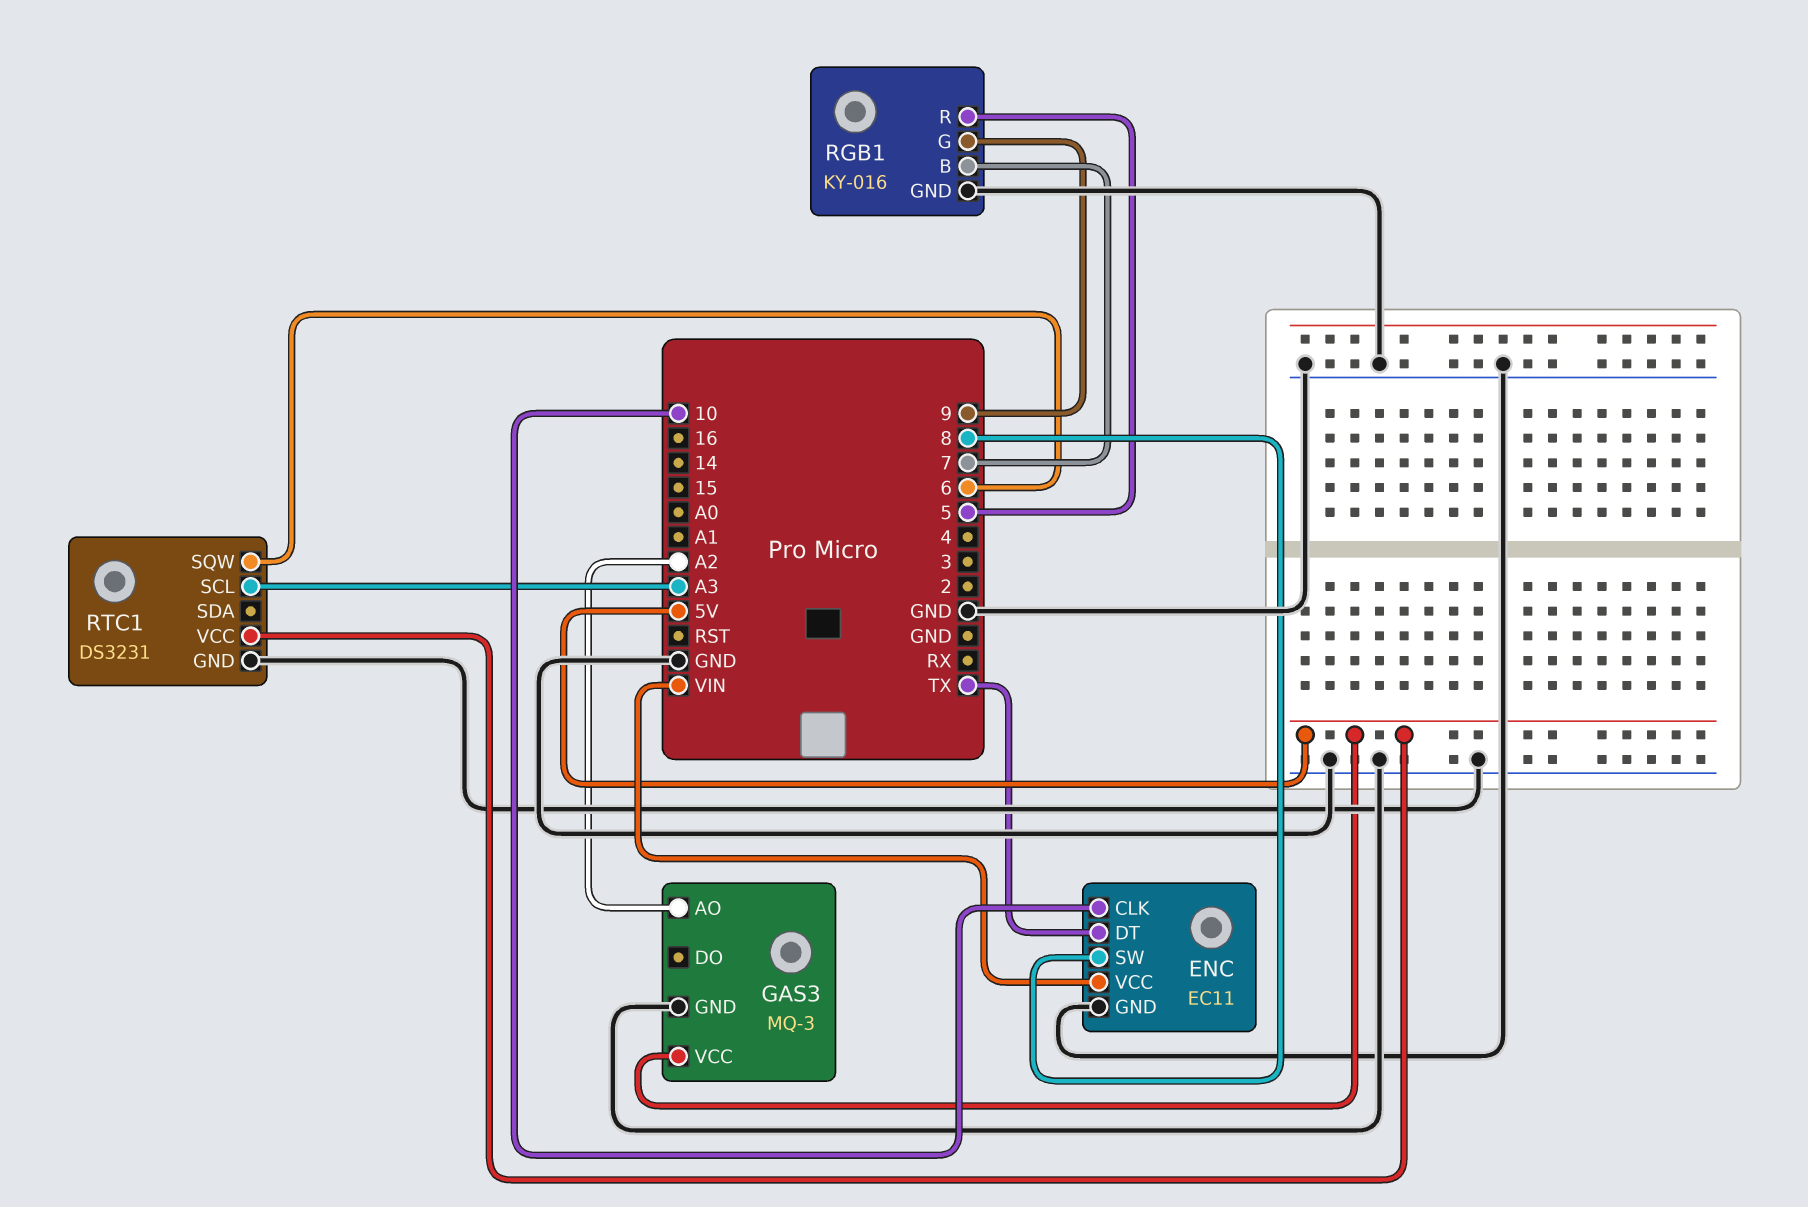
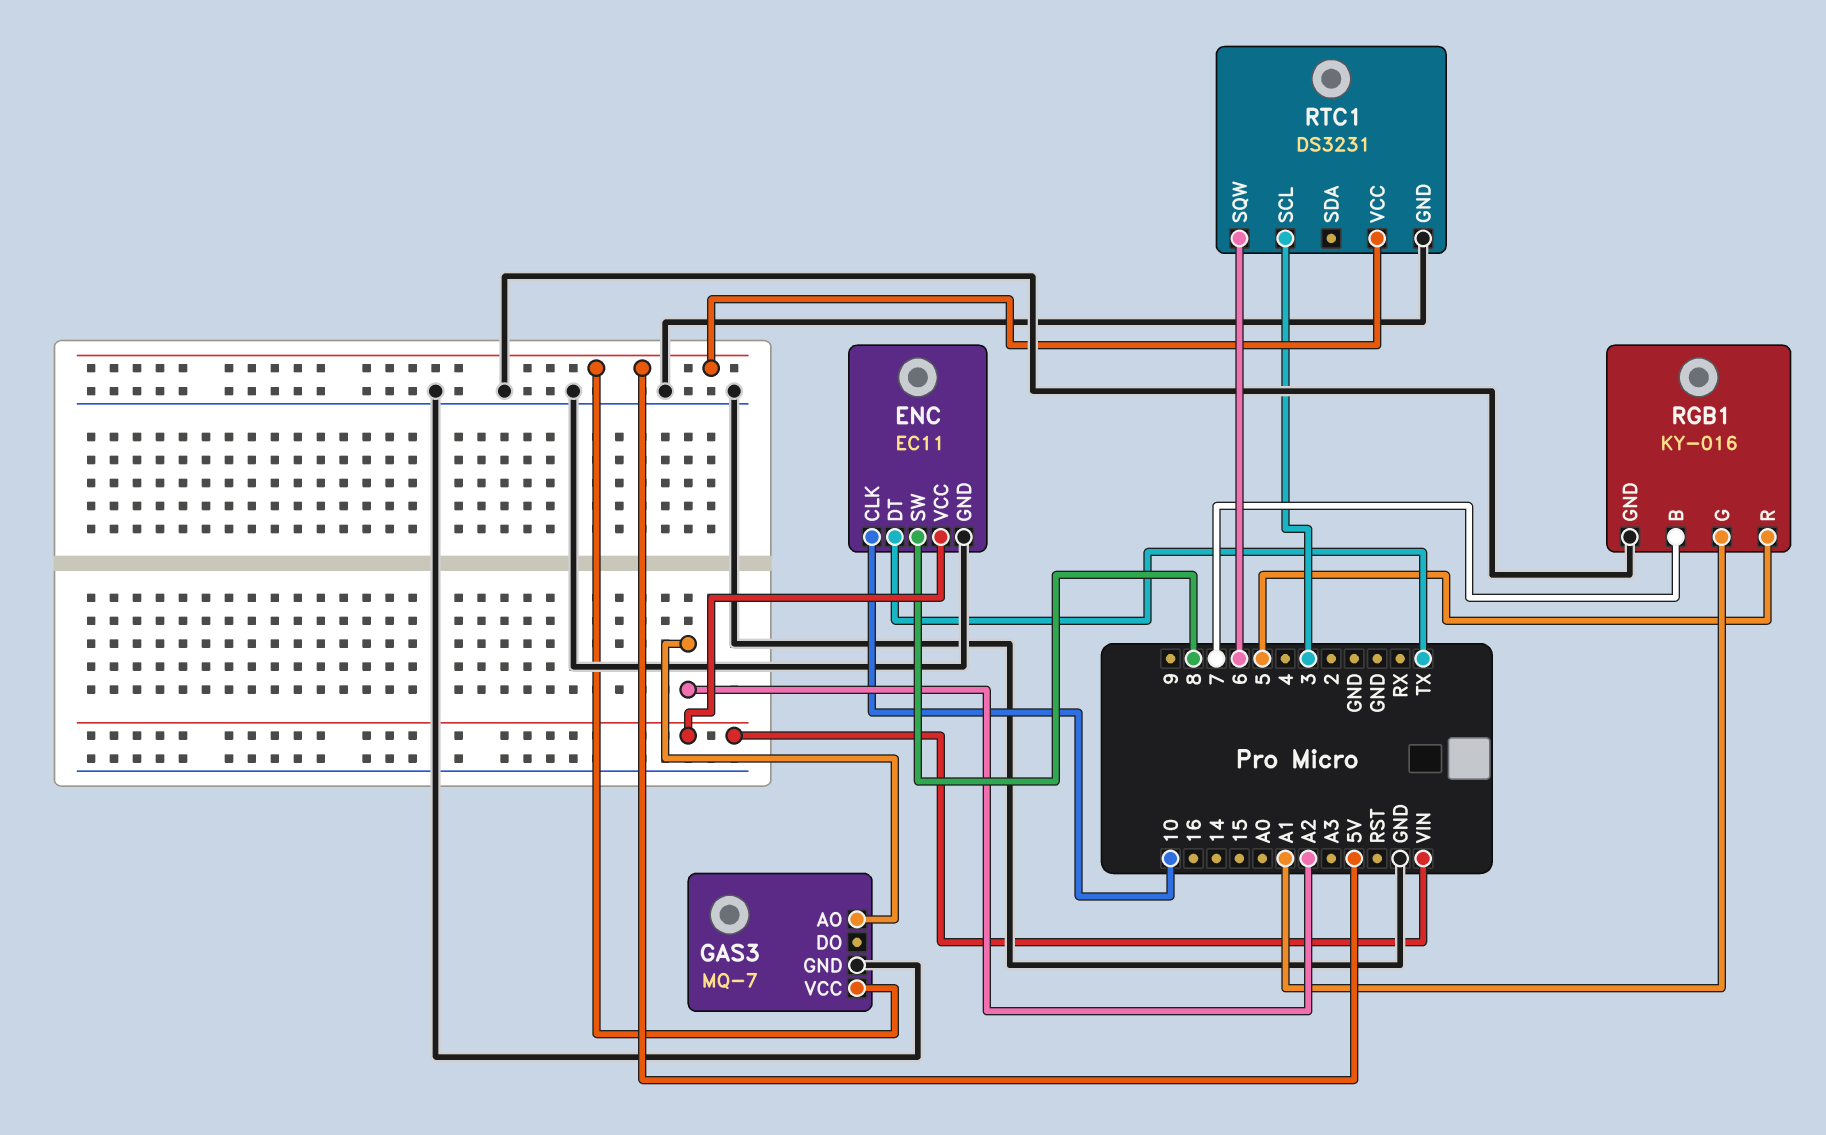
GAS3: MQ-3 -> MQ-7
RGB1 pin G: 9 -> A1
RTC1 pin SCL: A3 -> 3

